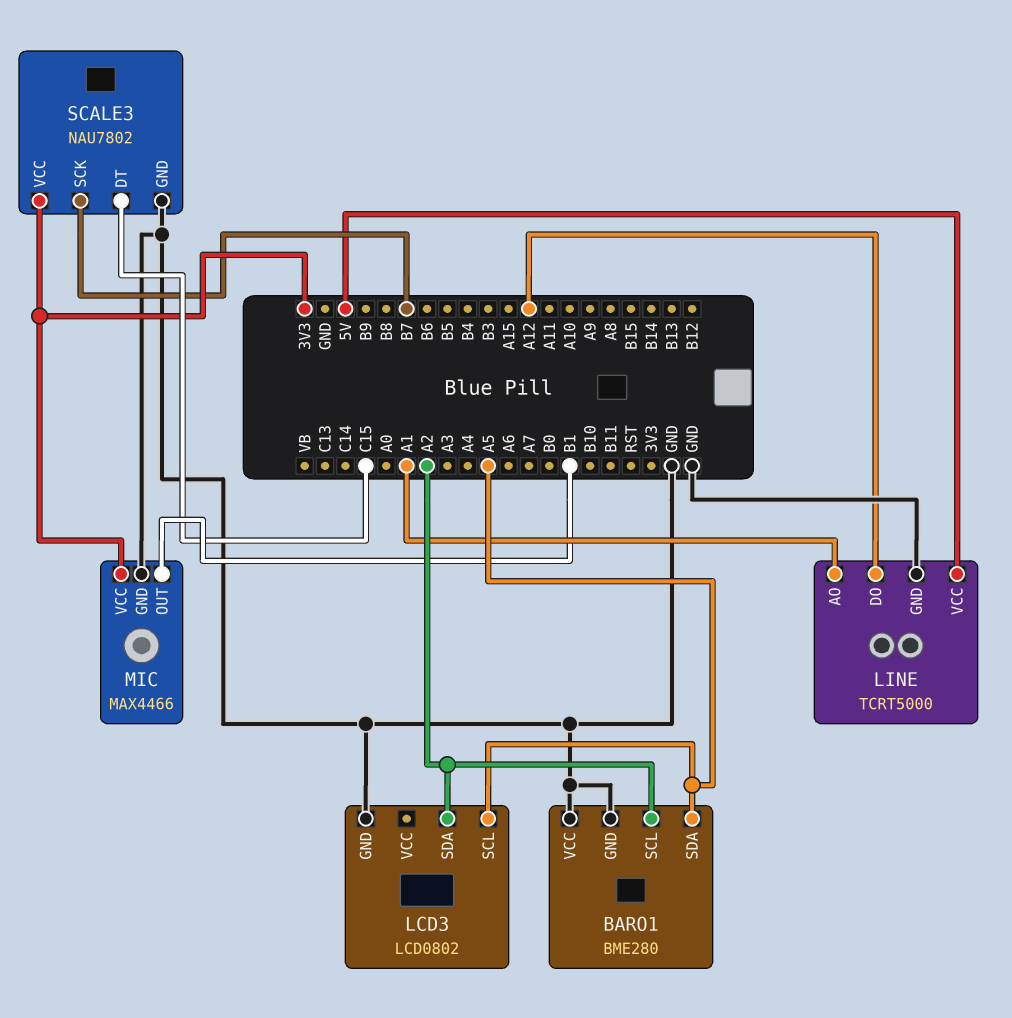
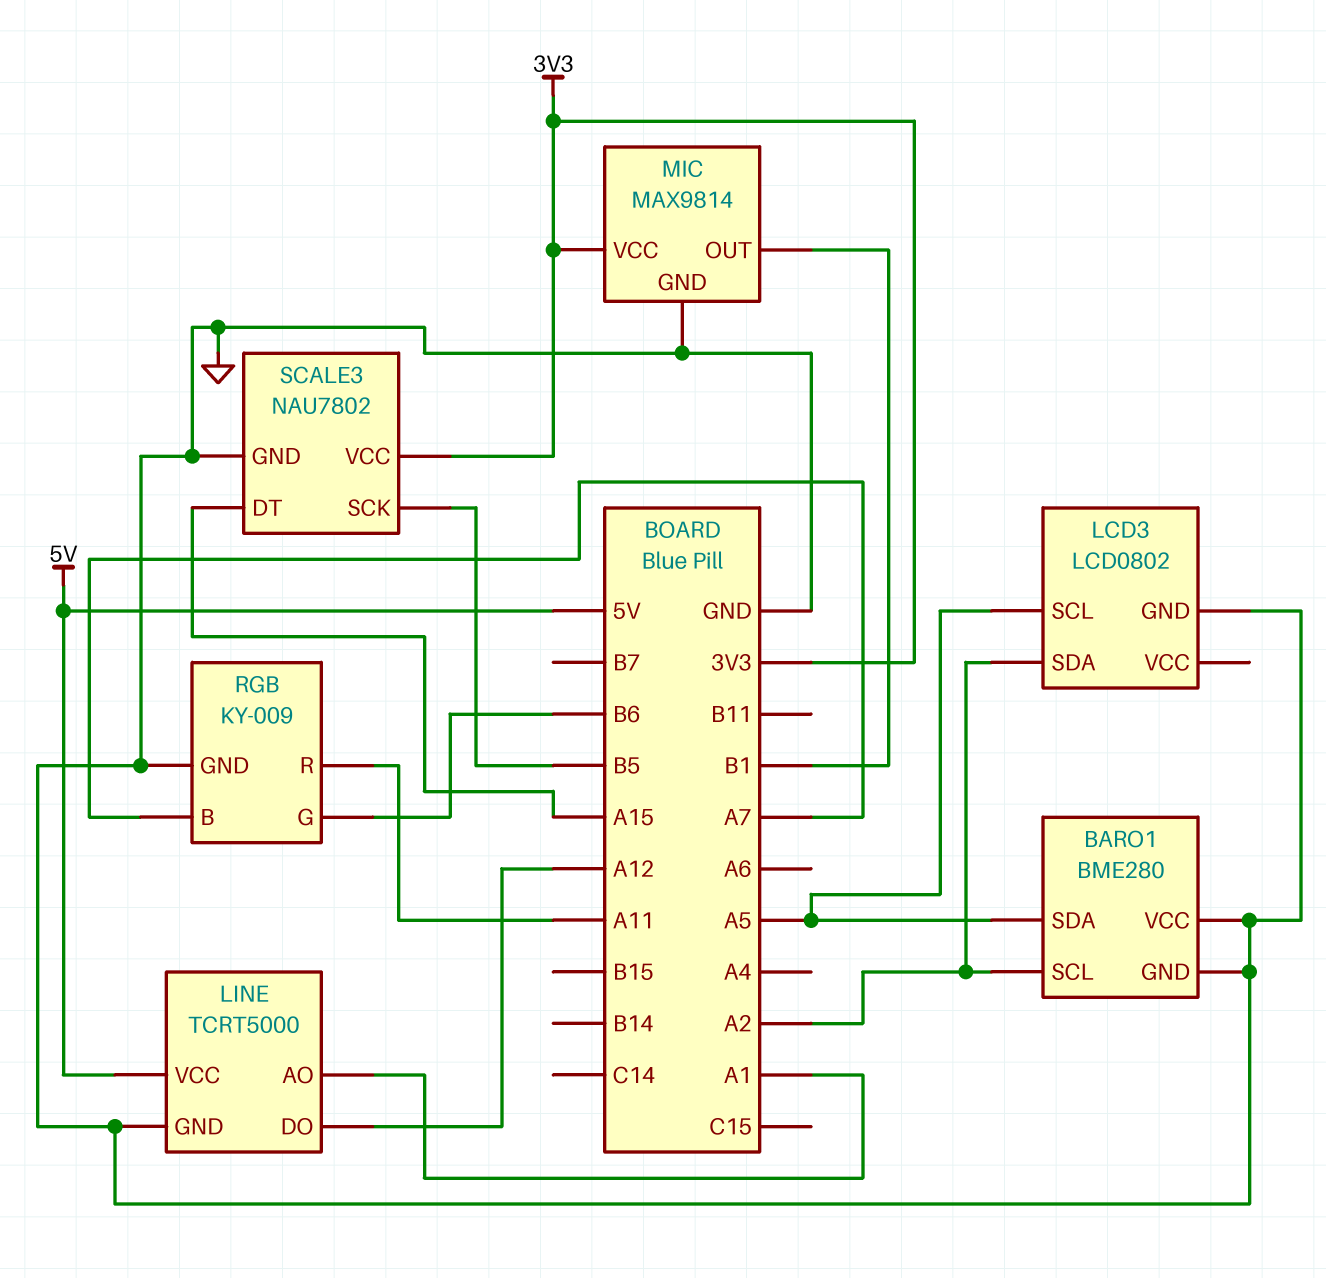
MIC: MAX4466 -> MAX9814
RGB: none -> KY-009
RGB pin B: none -> A7
RGB pin G: none -> B6
RGB pin GND: none -> GND
RGB pin R: none -> A11
SCALE3 pin DT: C15 -> A15
SCALE3 pin SCK: B7 -> B5

